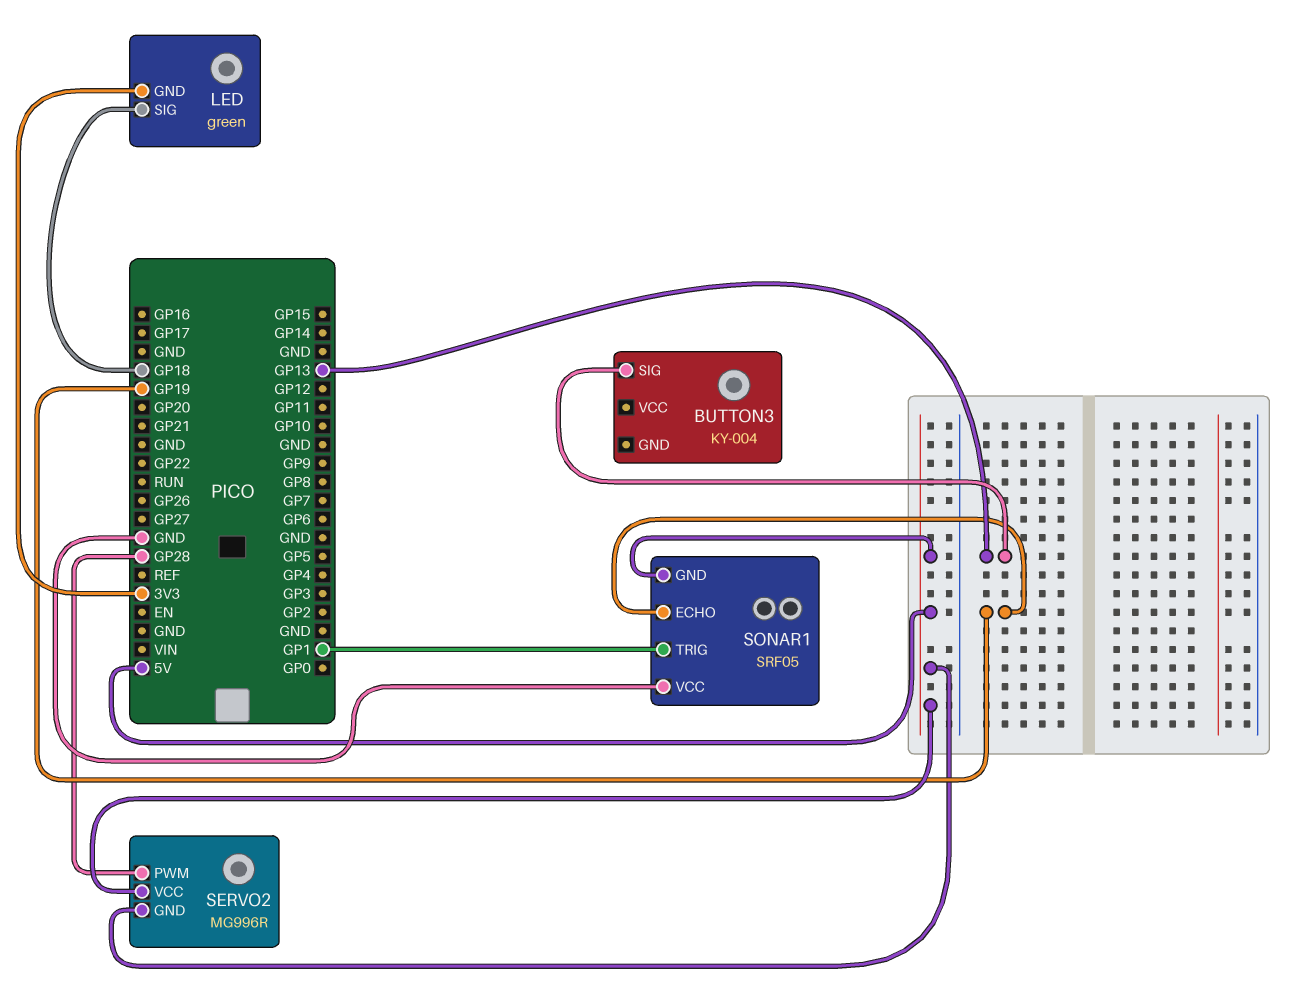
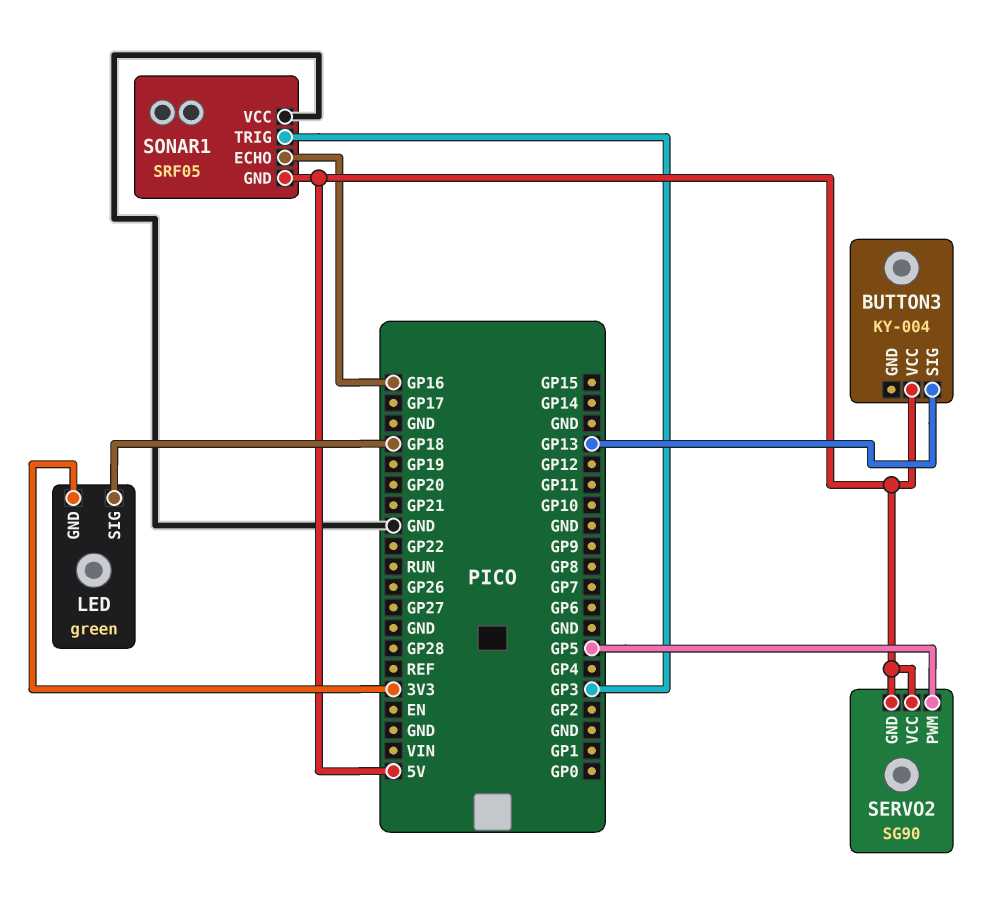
BUTTON3 pin VCC: none -> 5V
SERVO2: MG996R -> SG90
SERVO2 pin PWM: GP28 -> GP5
SONAR1 pin ECHO: GP19 -> GP16
SONAR1 pin TRIG: GP1 -> GP3

